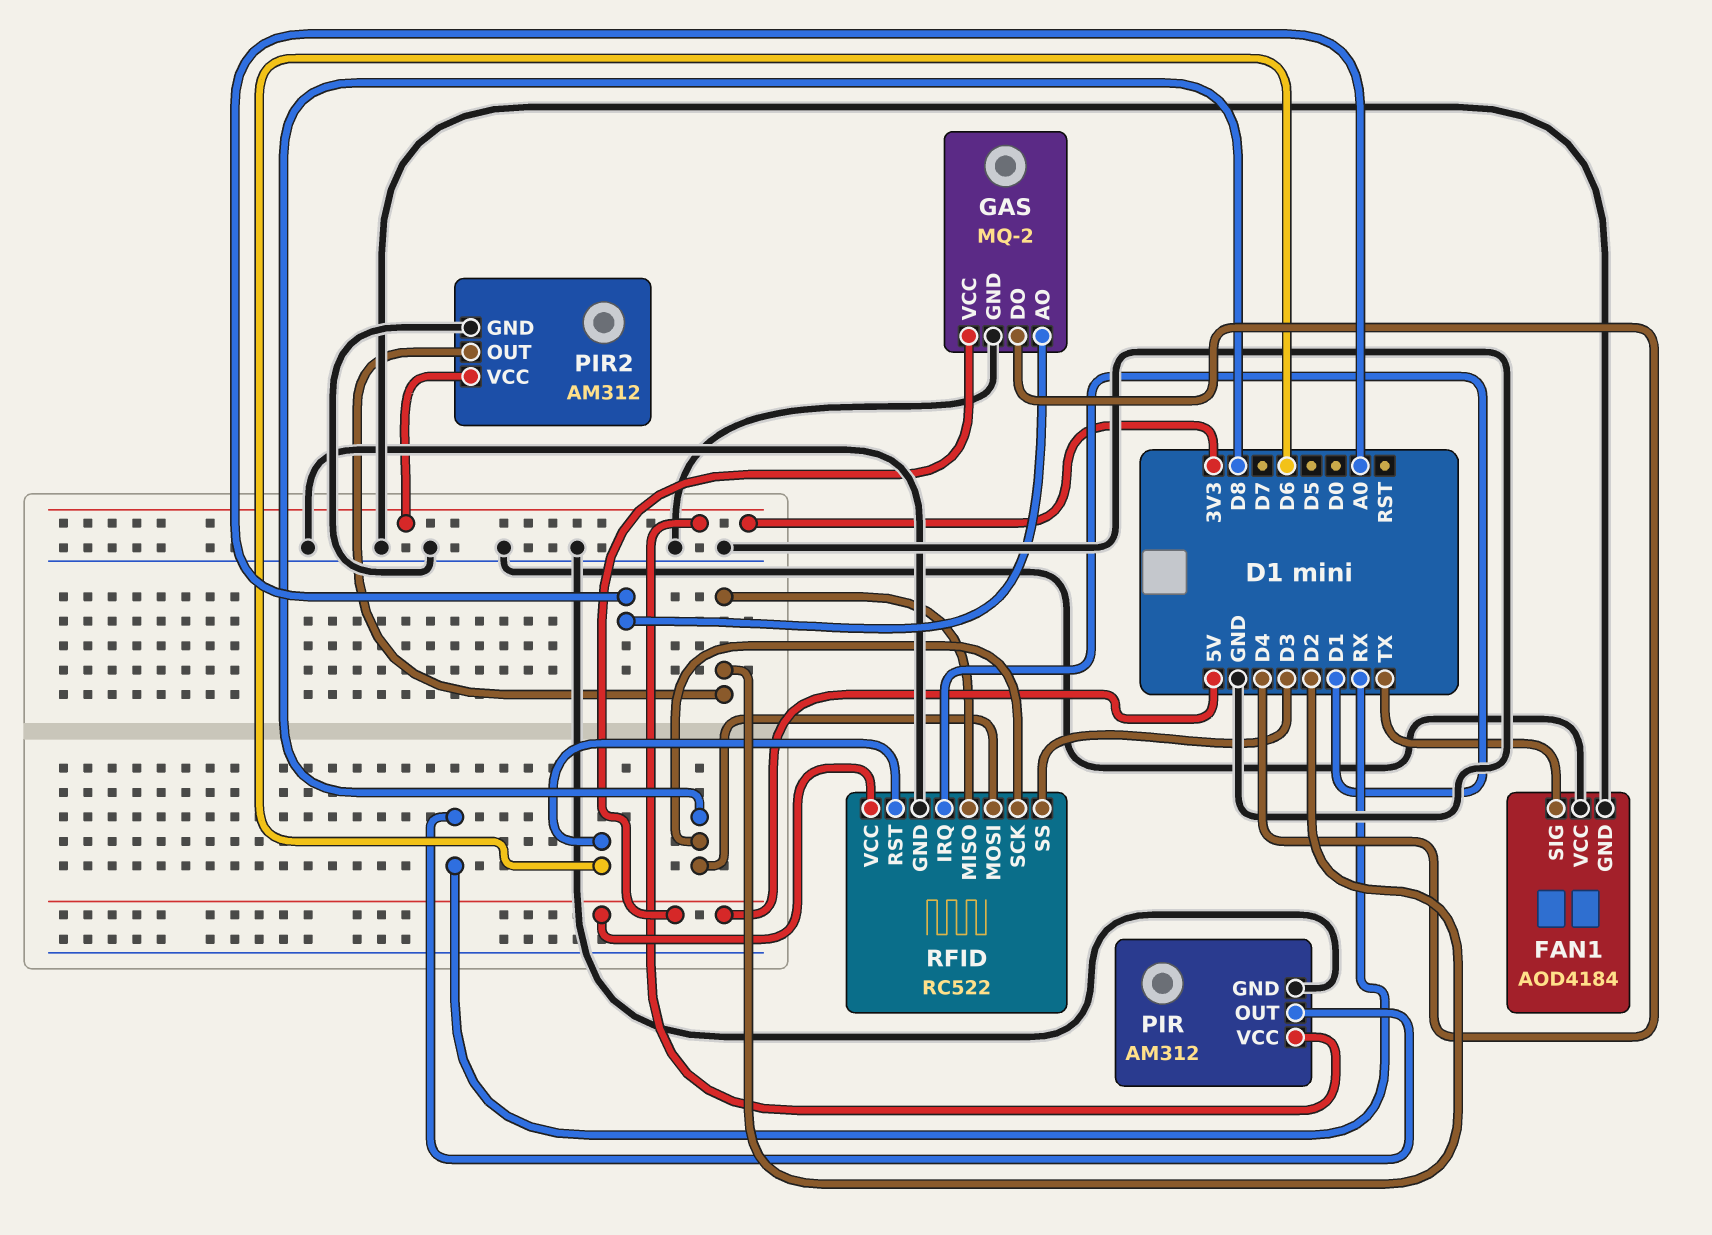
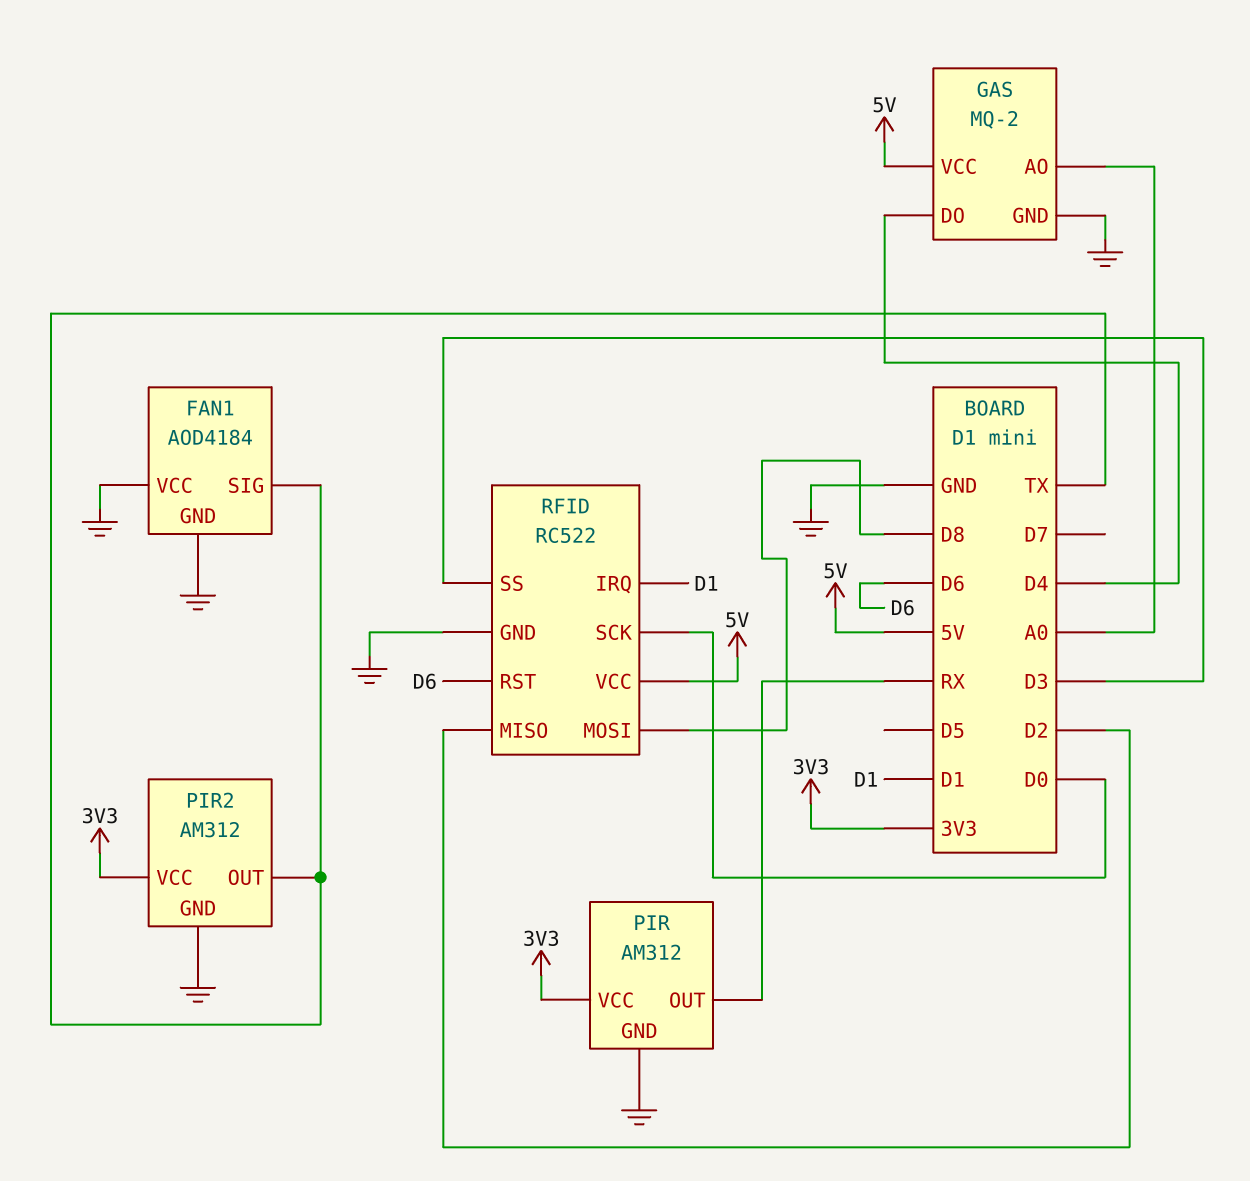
PIR2 pin OUT: D2 -> TX
RFID pin SCK: D8 -> D0

